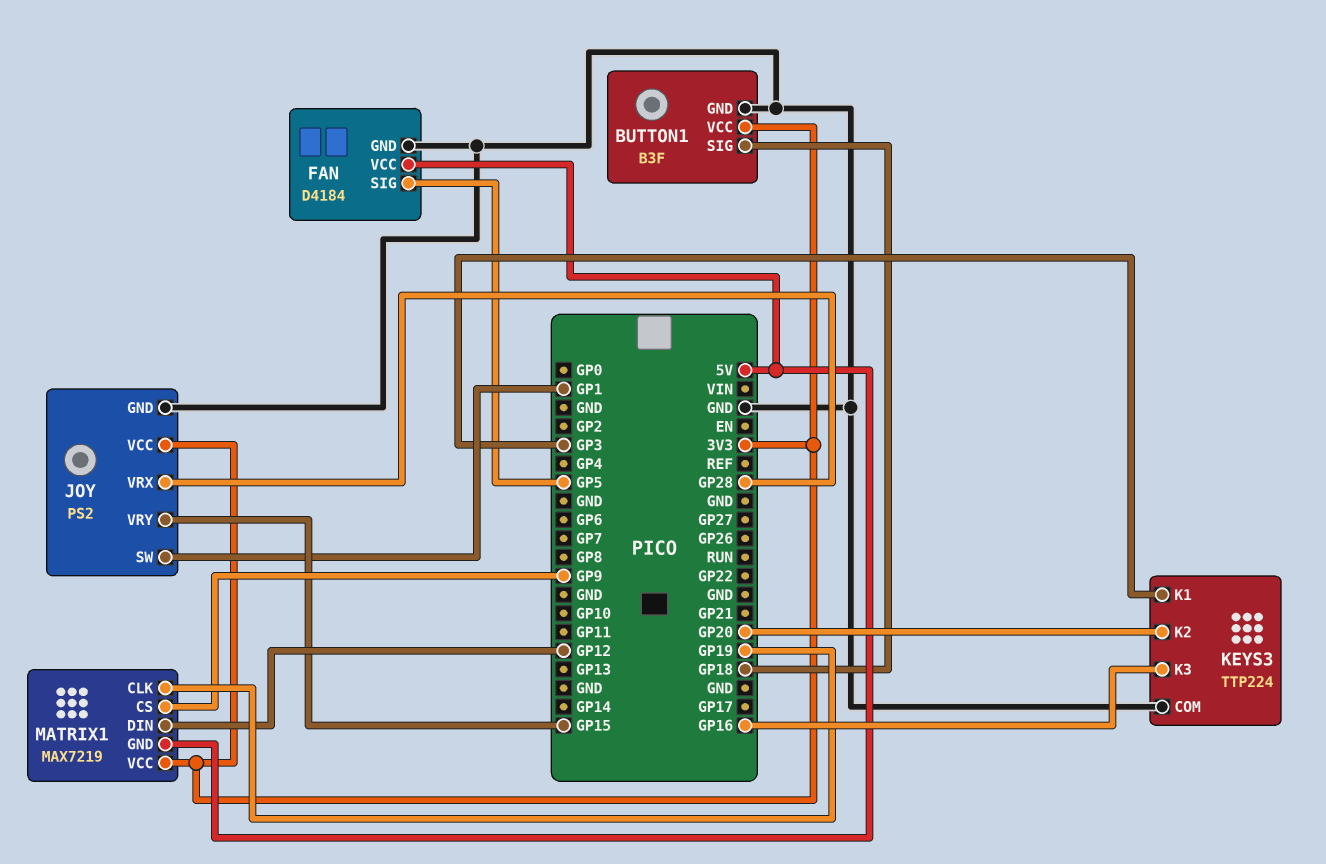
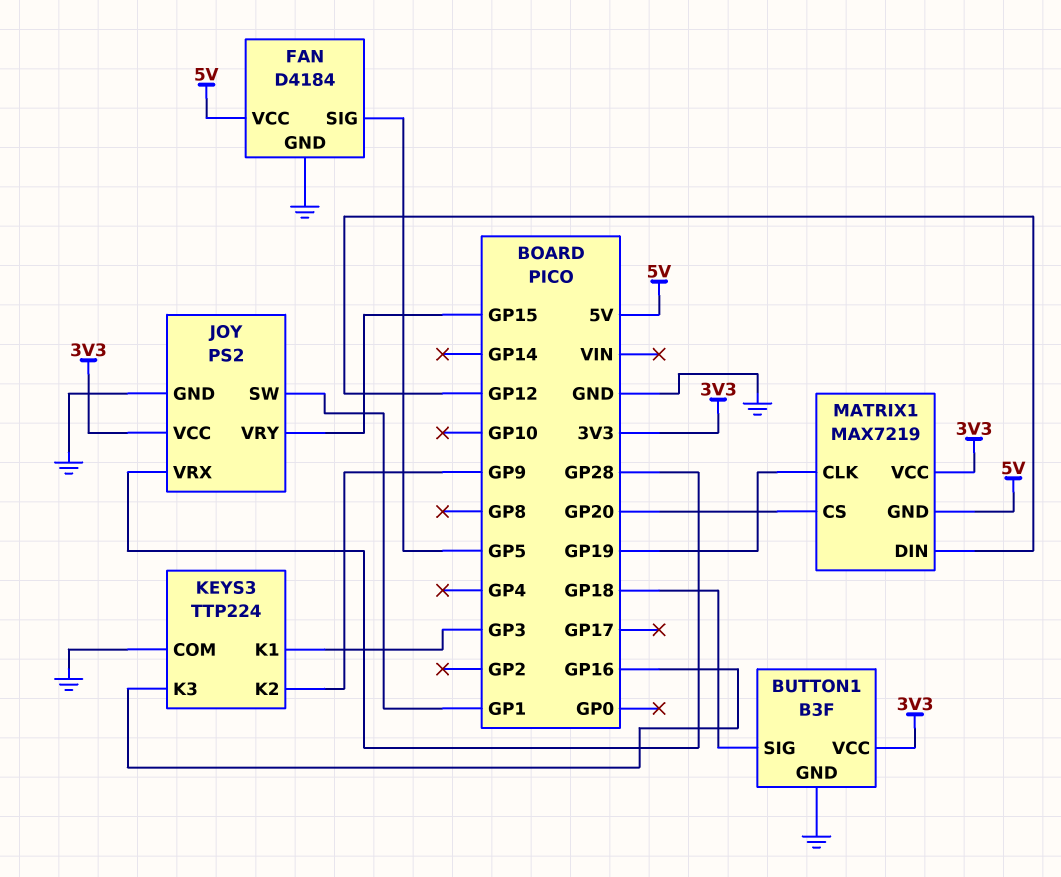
KEYS3 pin K2: GP20 -> GP9
MATRIX1 pin CS: GP9 -> GP20

